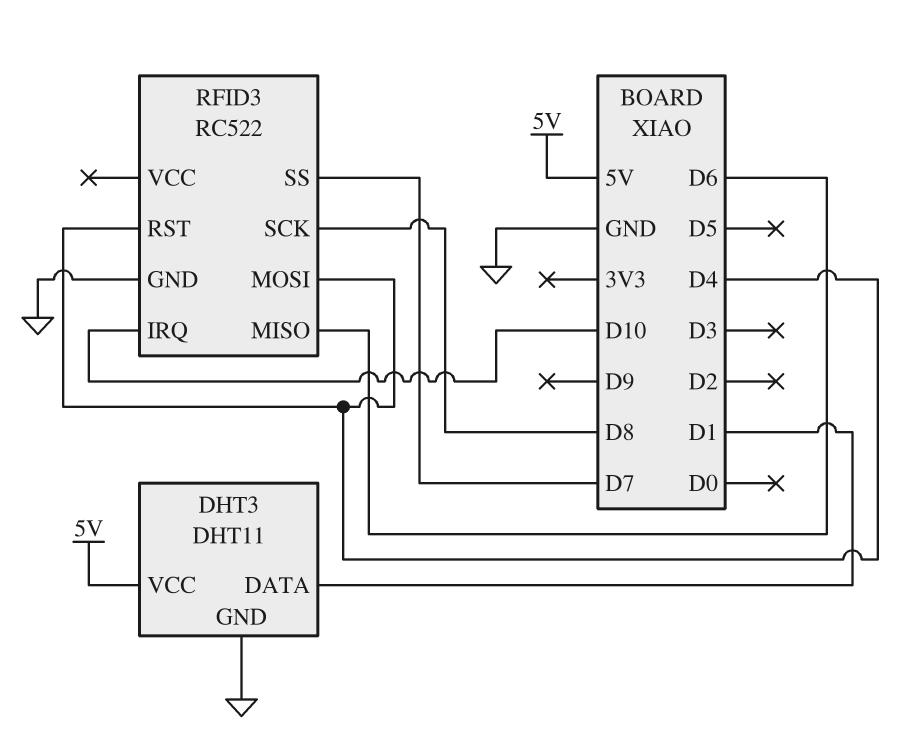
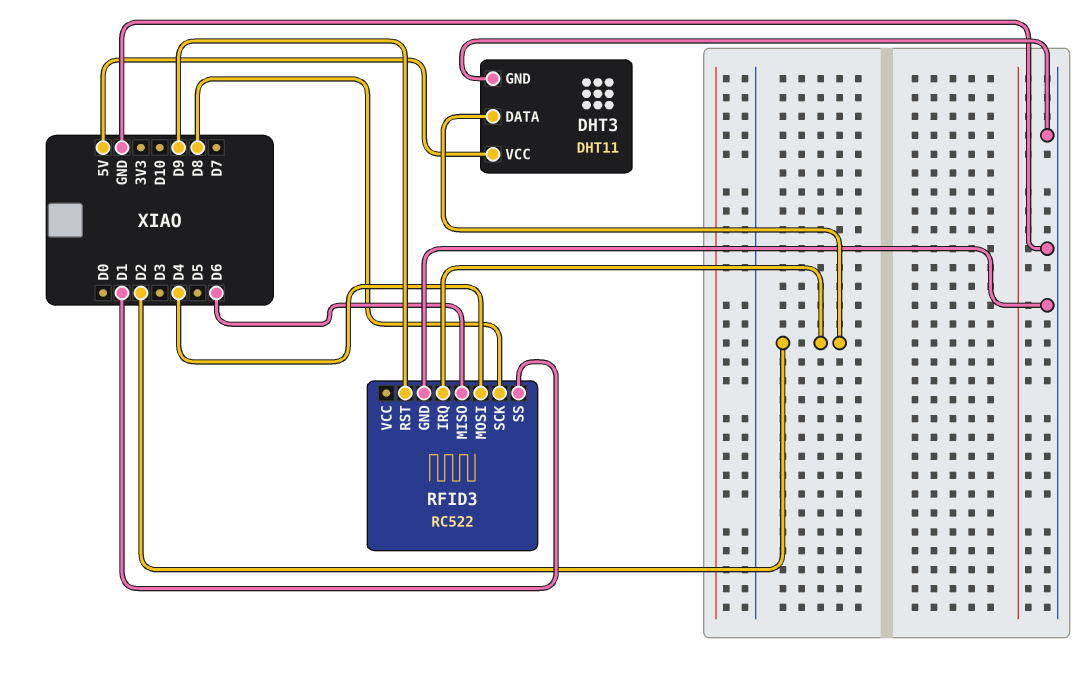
DHT3 pin DATA: D1 -> D2
RFID3 pin IRQ: D10 -> D2
RFID3 pin RST: D4 -> D9
RFID3 pin SS: D7 -> D1

